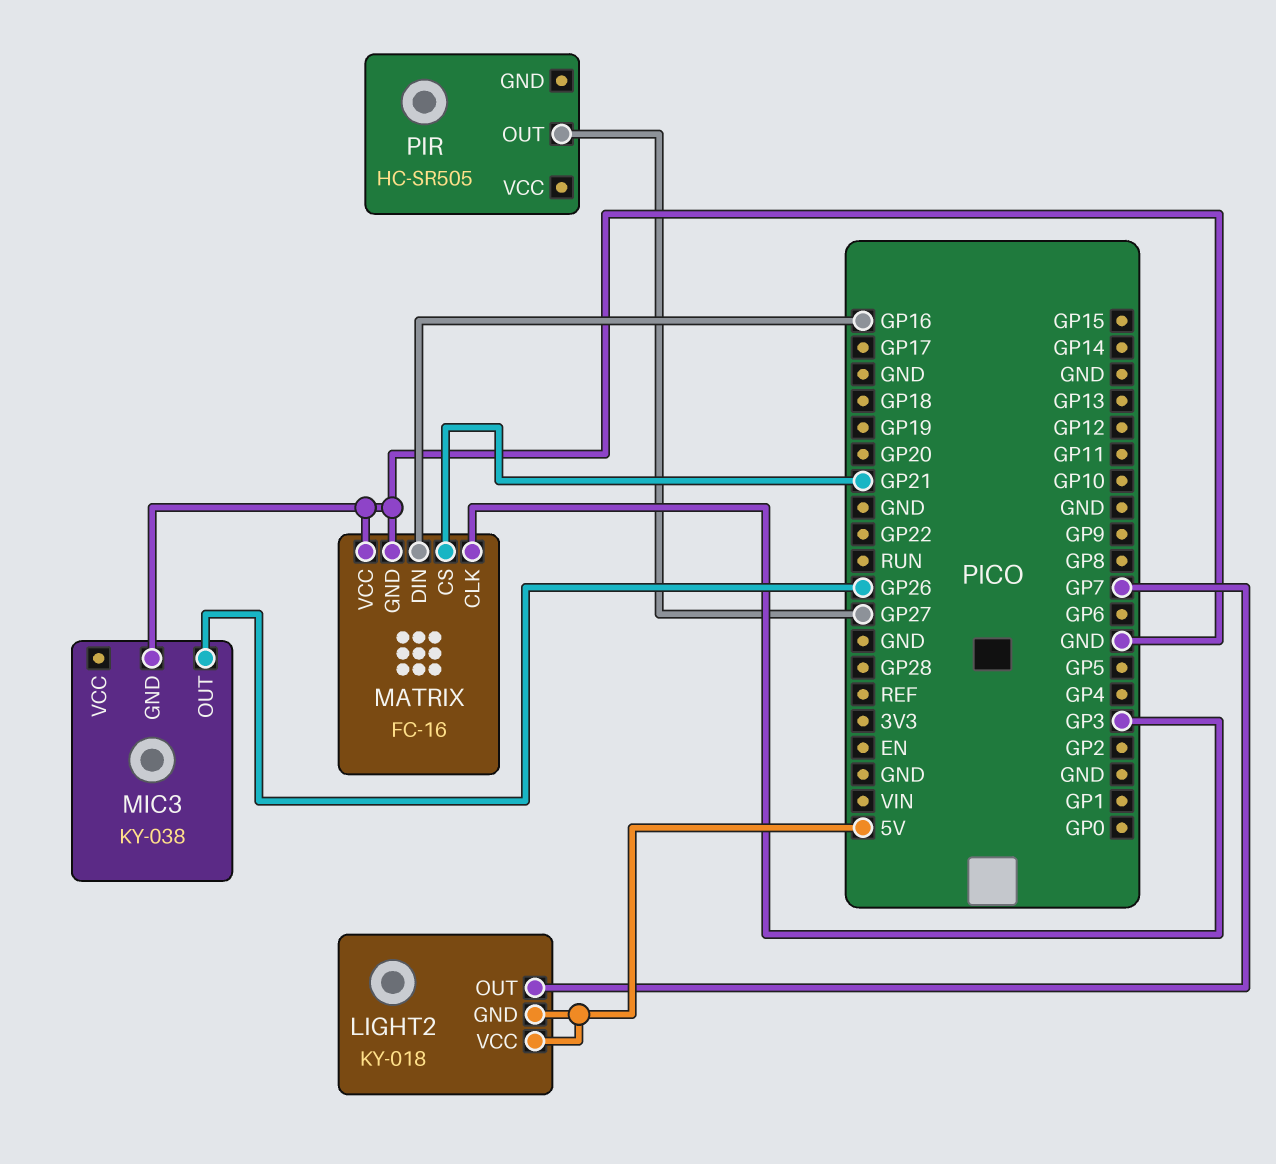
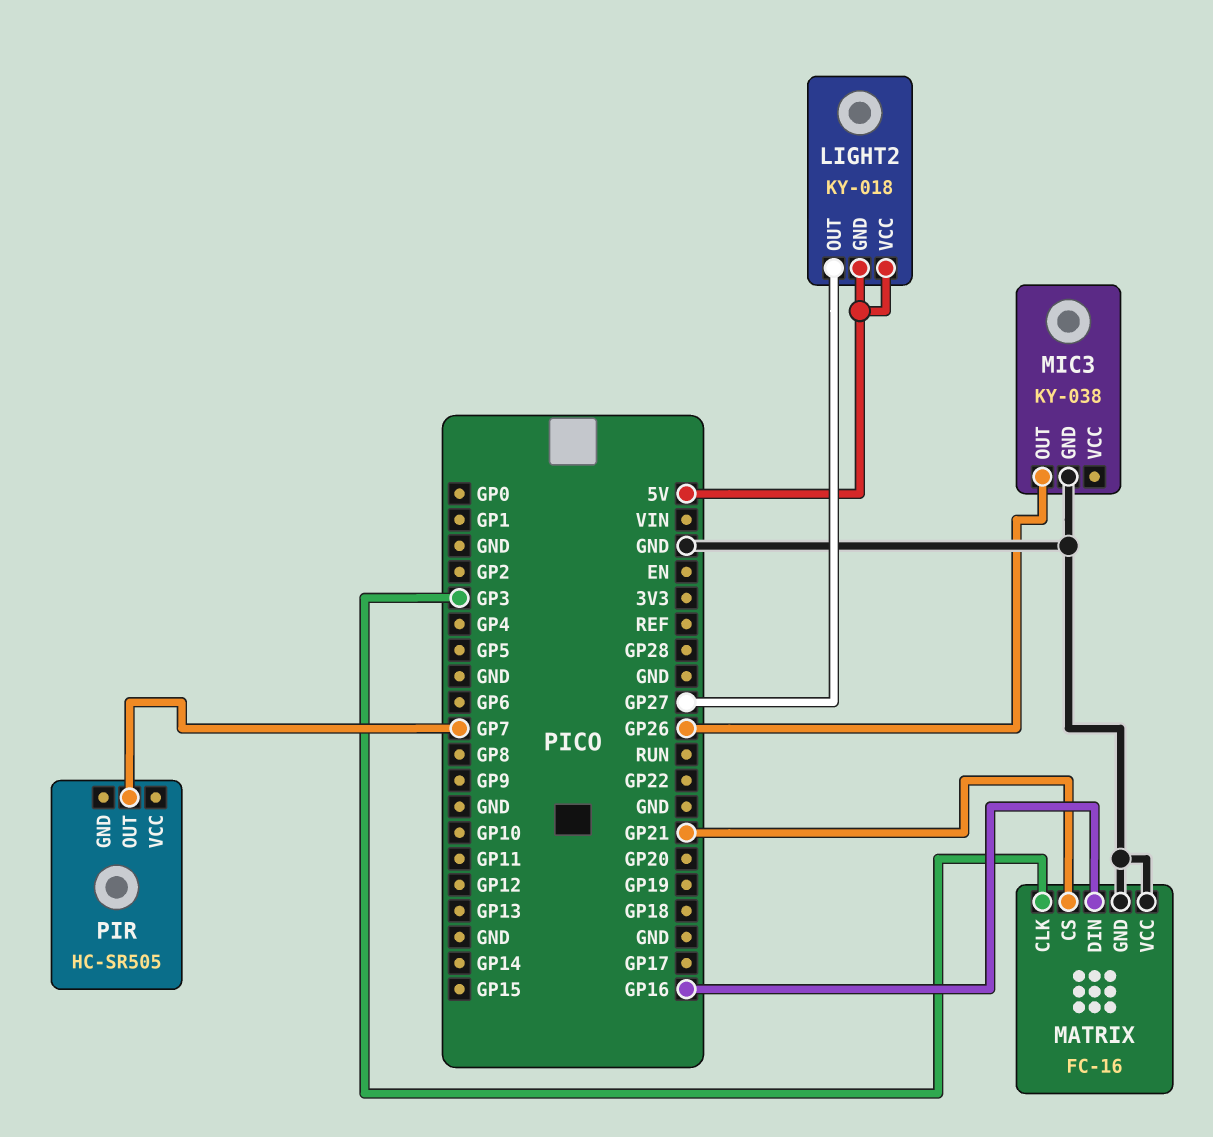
LIGHT2 pin OUT: GP7 -> GP27
PIR pin OUT: GP27 -> GP7

